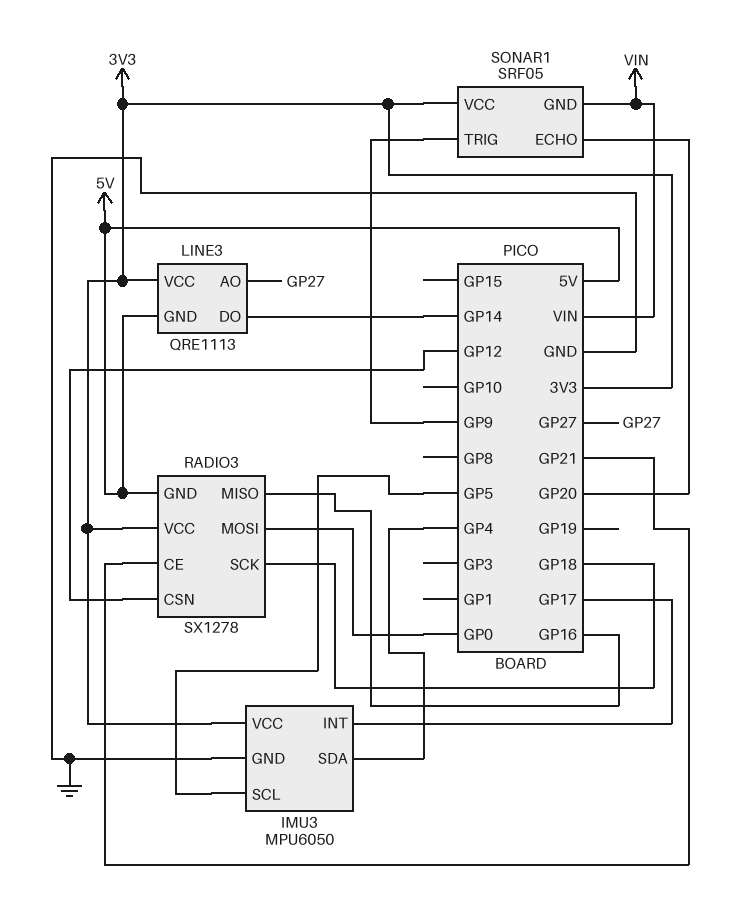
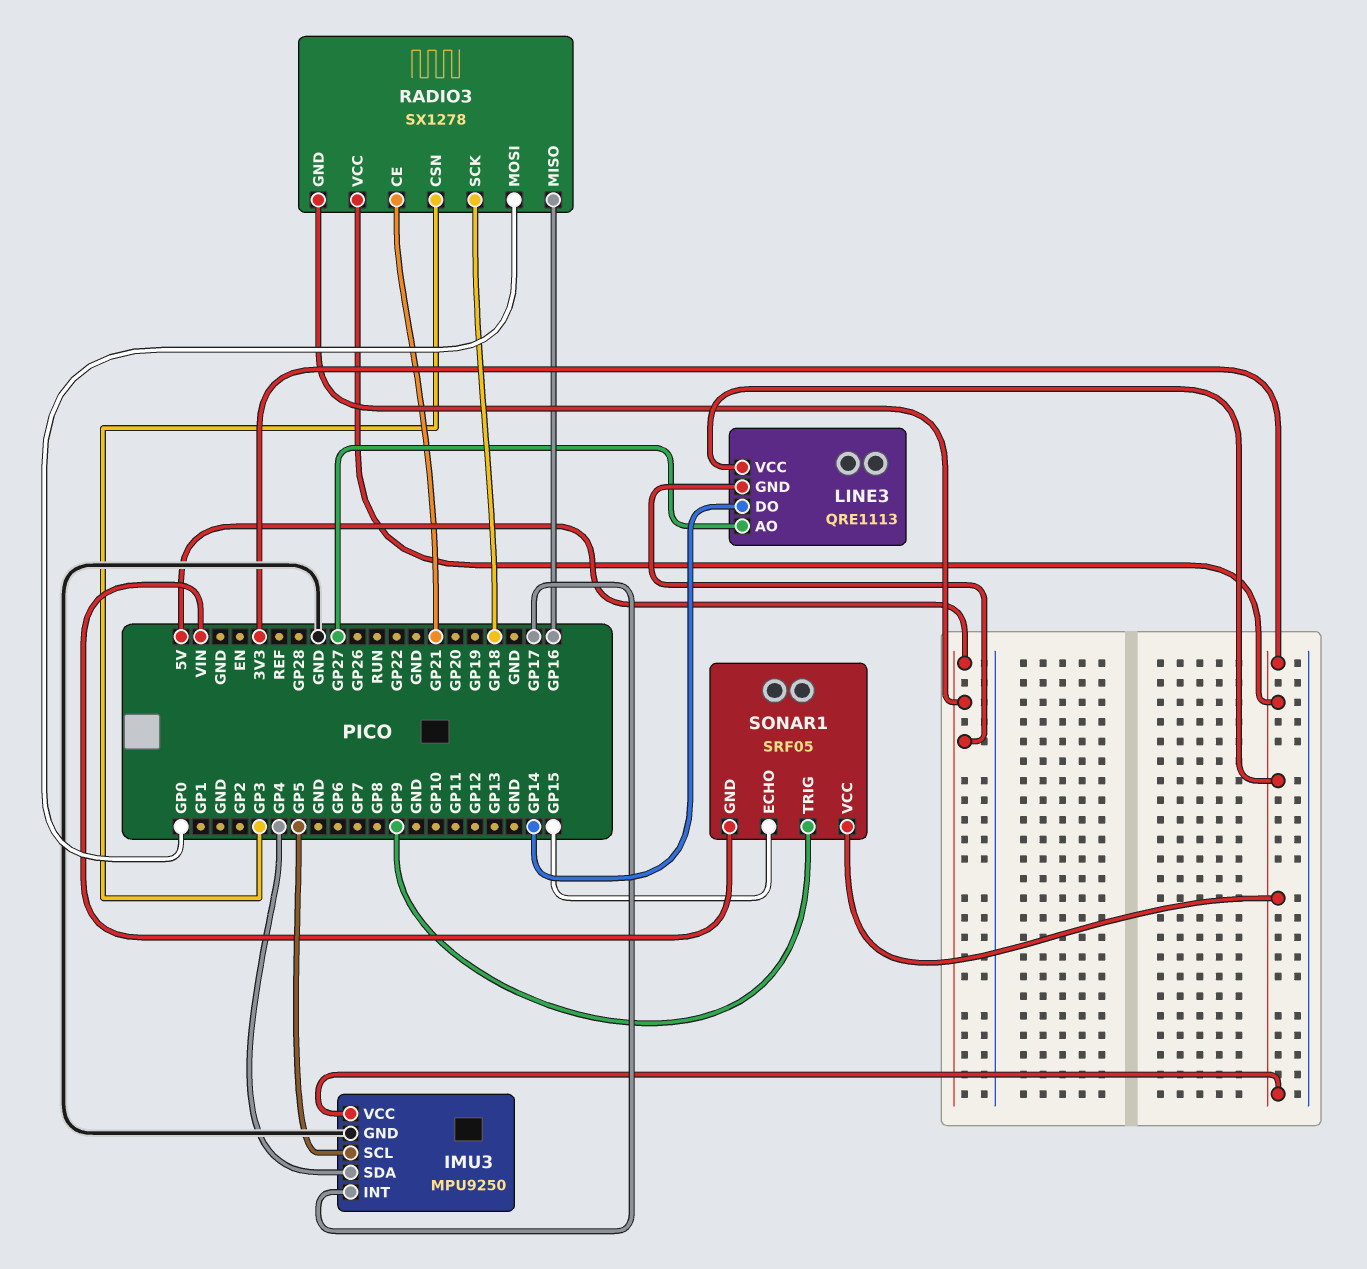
IMU3: MPU6050 -> MPU9250
RADIO3 pin CSN: GP12 -> GP3
SONAR1 pin ECHO: GP20 -> GP15

